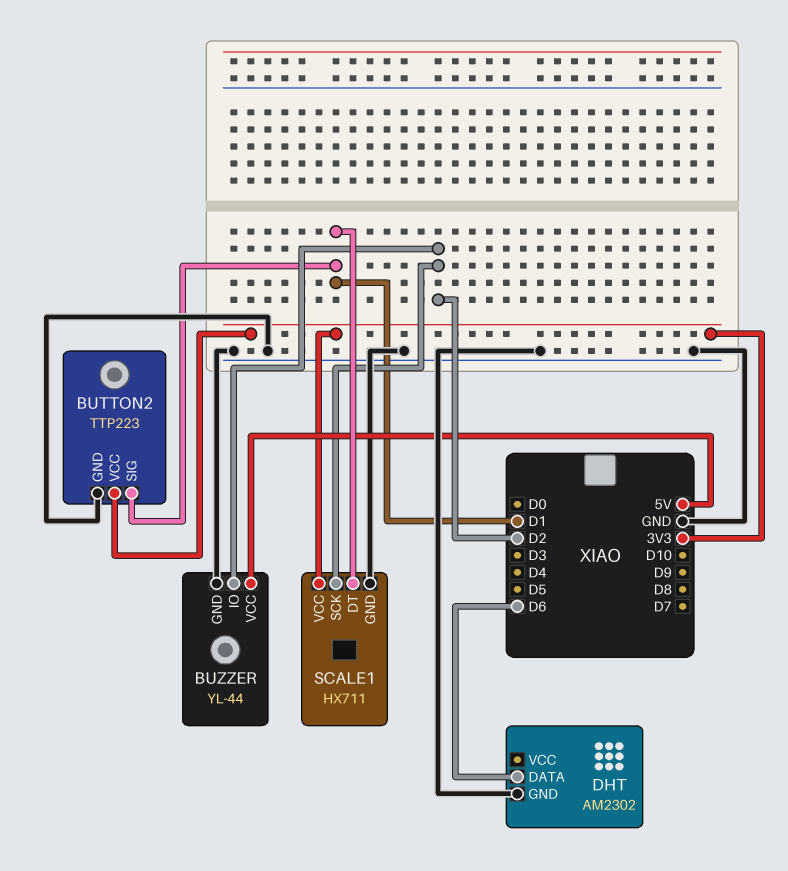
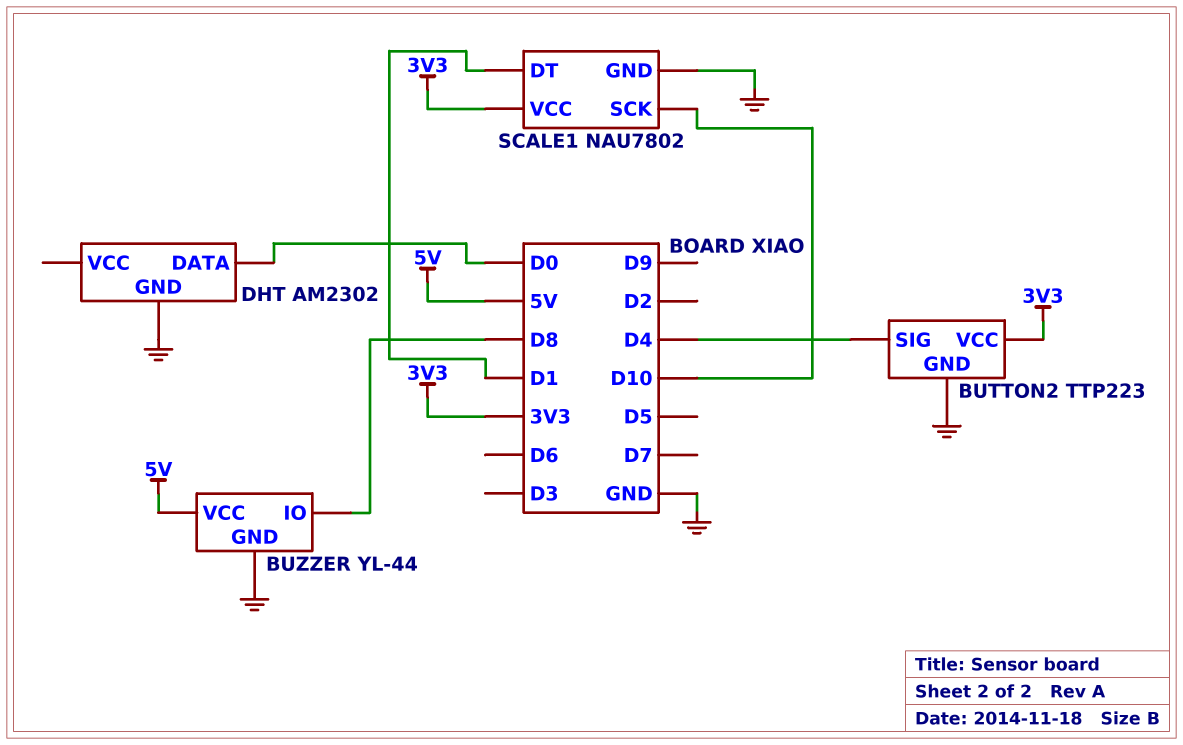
BUTTON2 pin SIG: D1 -> D4
BUZZER pin IO: D2 -> D8
DHT pin DATA: D6 -> D0
SCALE1: HX711 -> NAU7802
SCALE1 pin SCK: D2 -> D10

